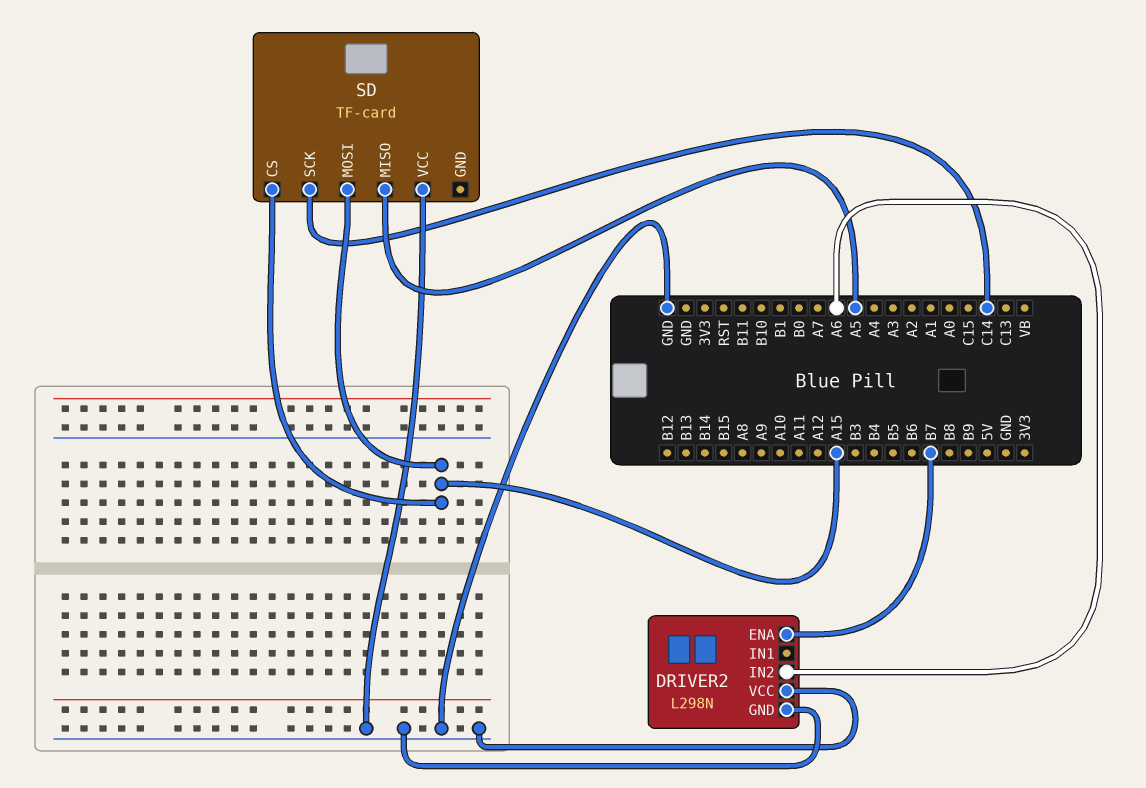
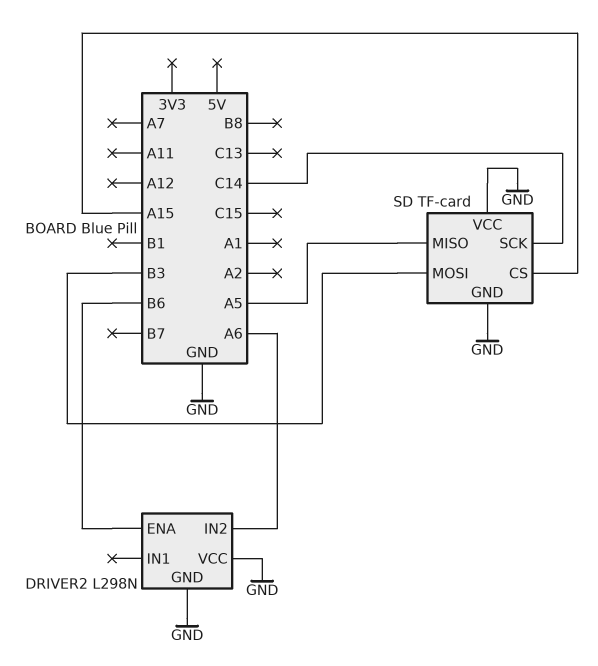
DRIVER2 pin ENA: B7 -> B6
SD pin GND: none -> GND
SD pin MOSI: A15 -> B3

